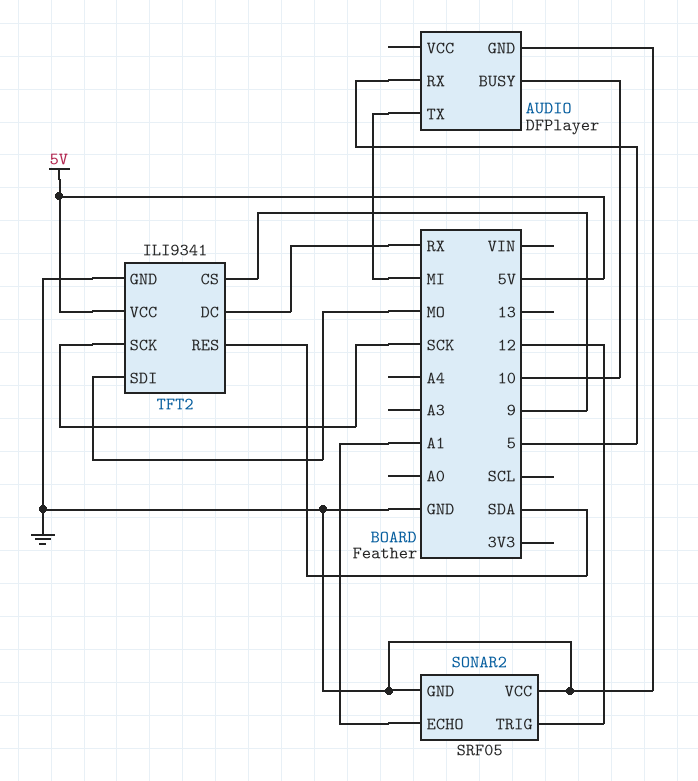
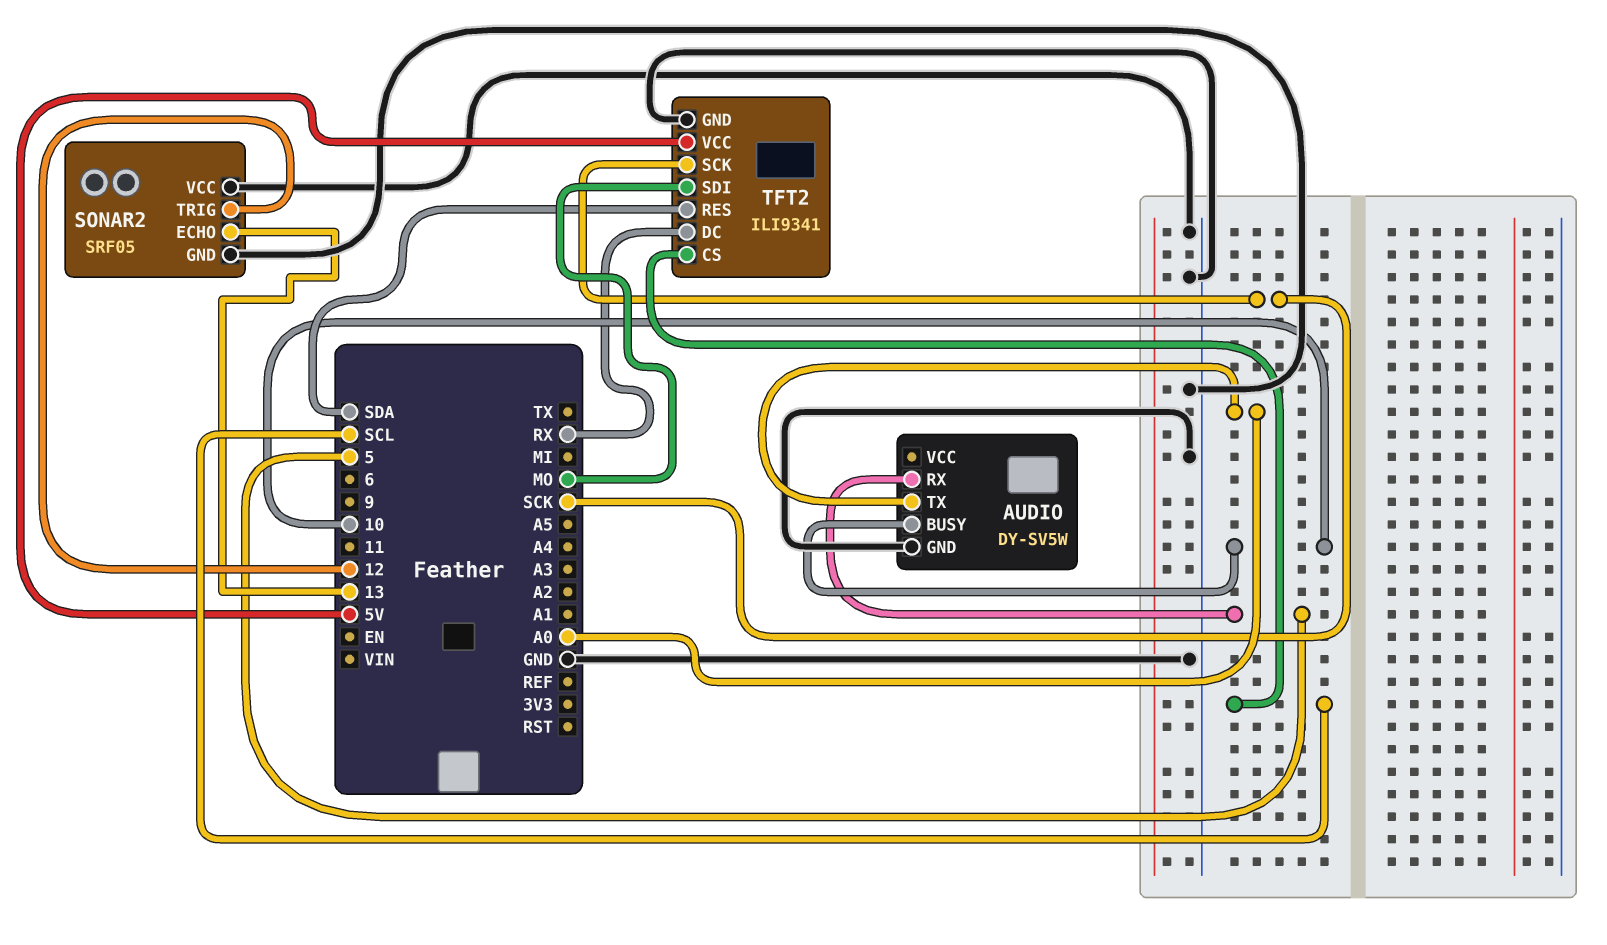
AUDIO: DFPlayer -> DY-SV5W
AUDIO pin TX: MI -> A0
SONAR2 pin ECHO: A1 -> 13
TFT2 pin CS: 9 -> SCL

